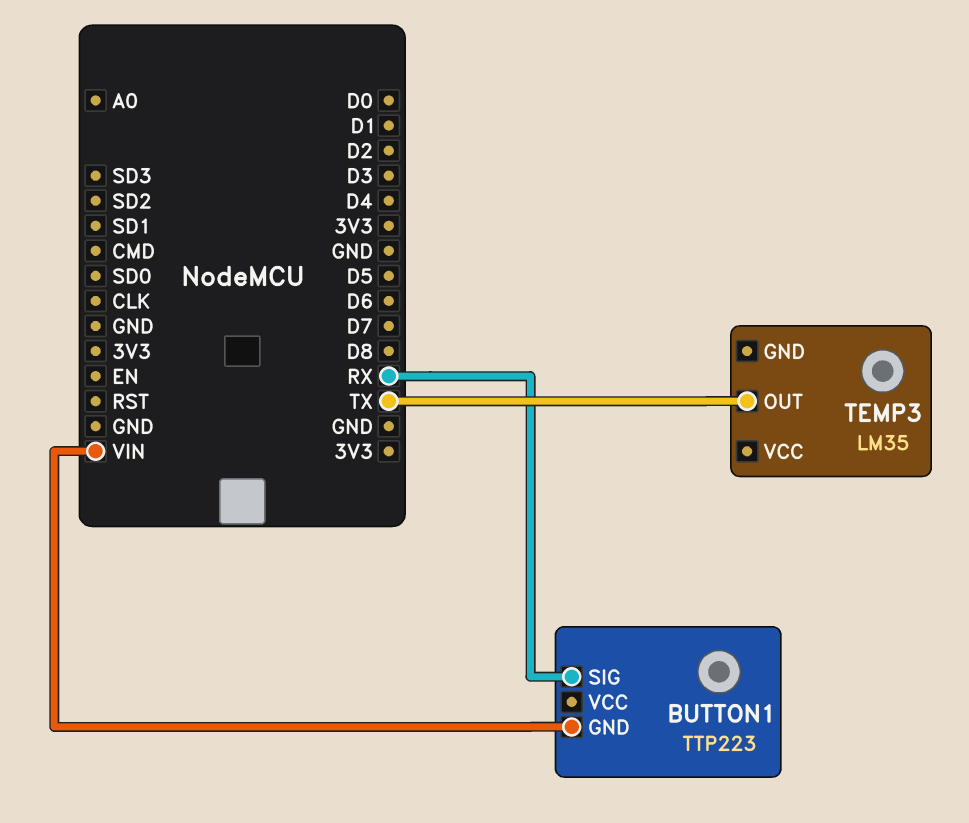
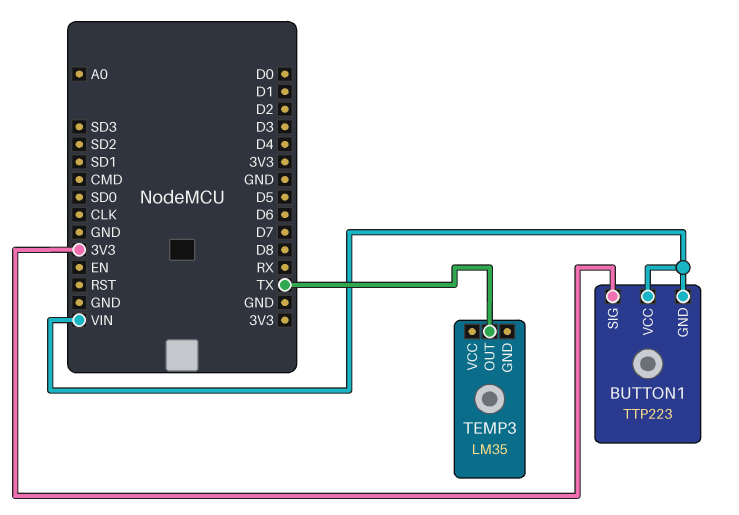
BUTTON1 pin SIG: RX -> 3V3
BUTTON1 pin VCC: none -> VIN

